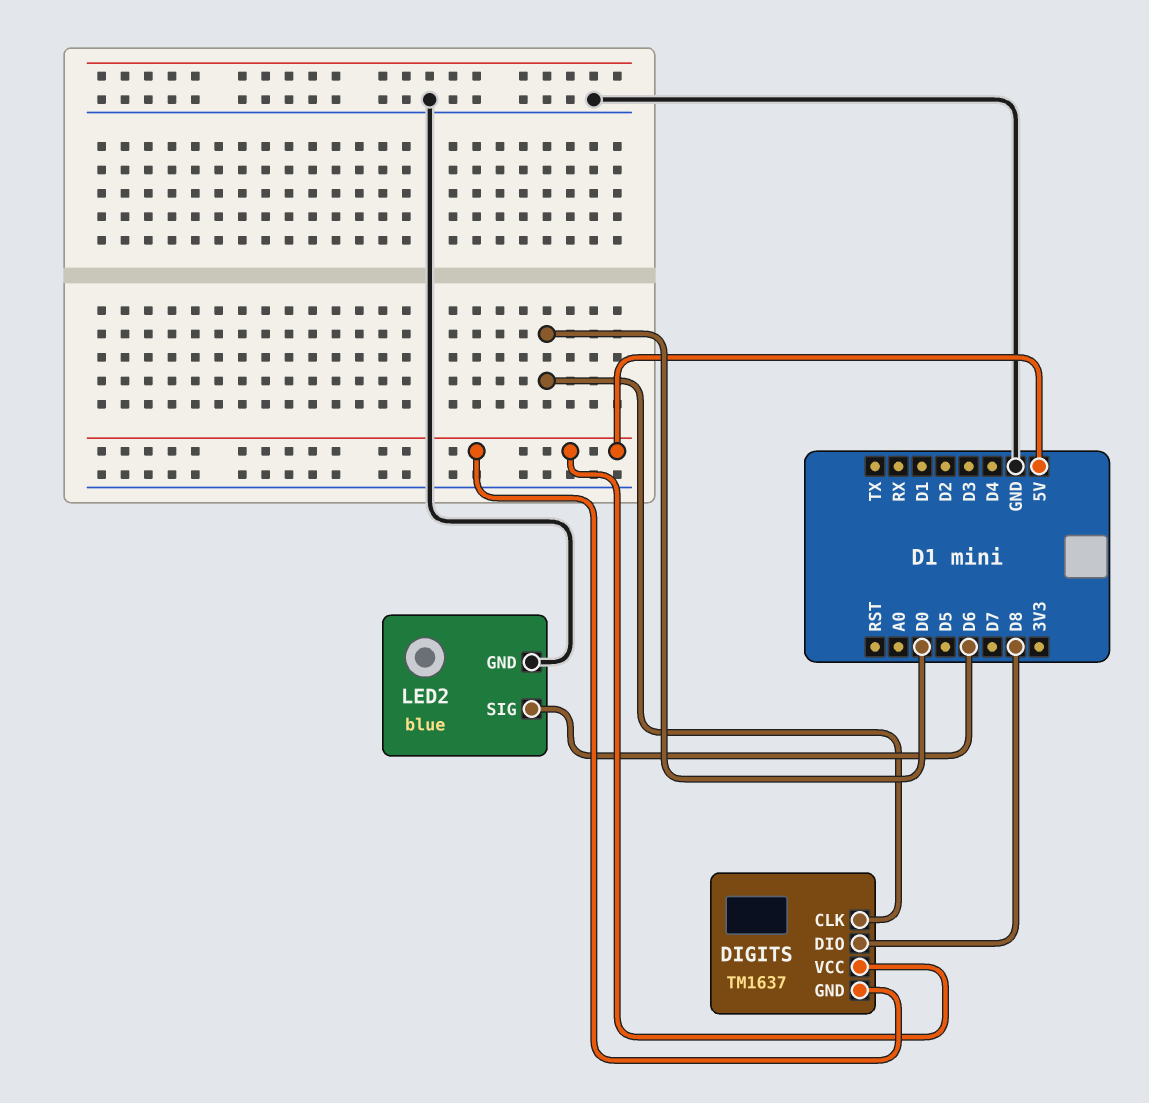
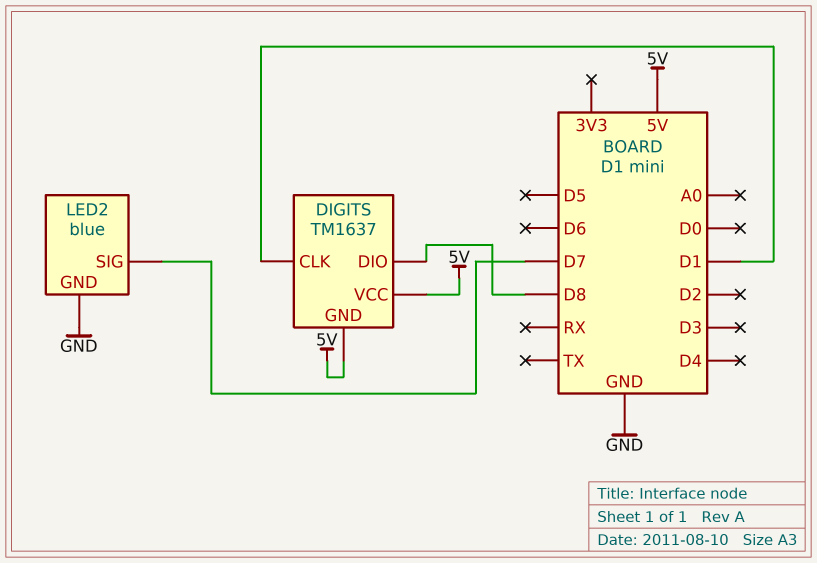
DIGITS pin CLK: D0 -> D1
LED2 pin SIG: D6 -> D7

